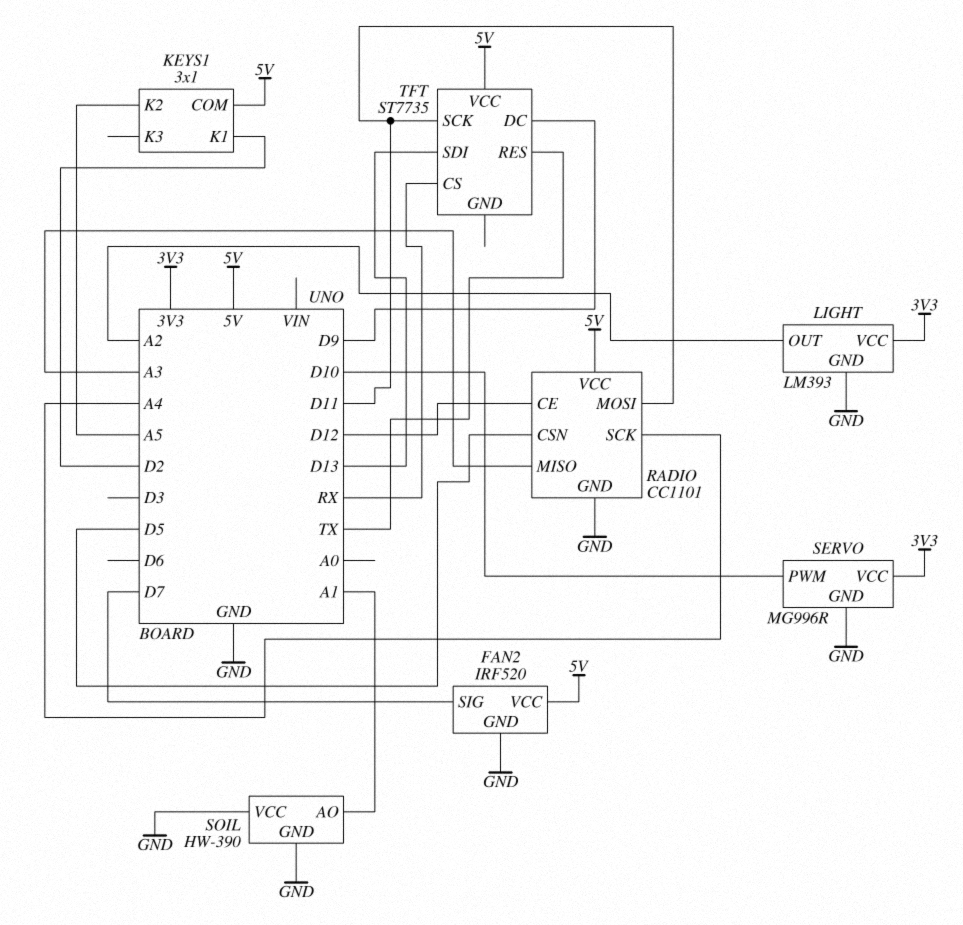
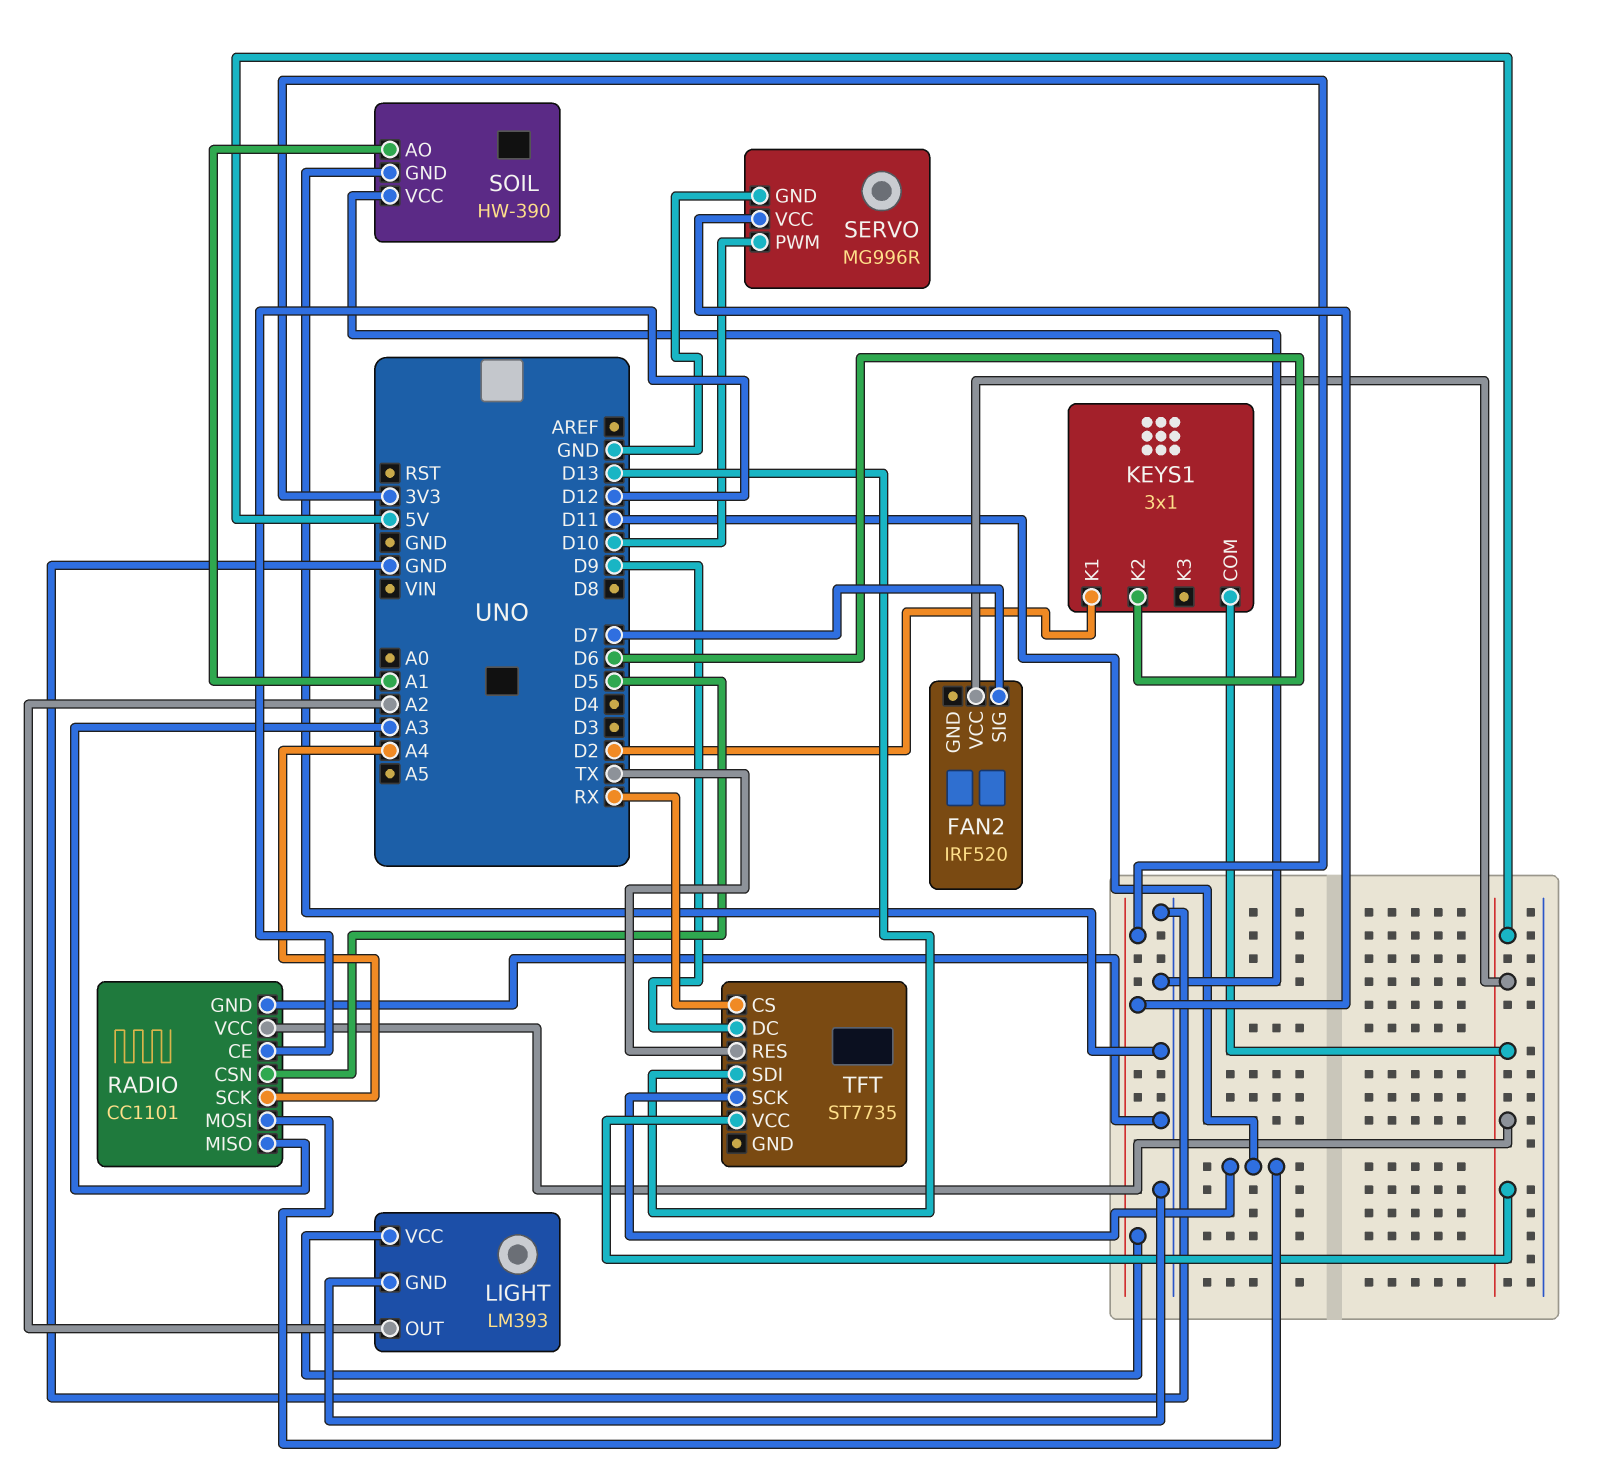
FAN2 pin GND: GND -> none
KEYS1 pin K2: A5 -> D6

